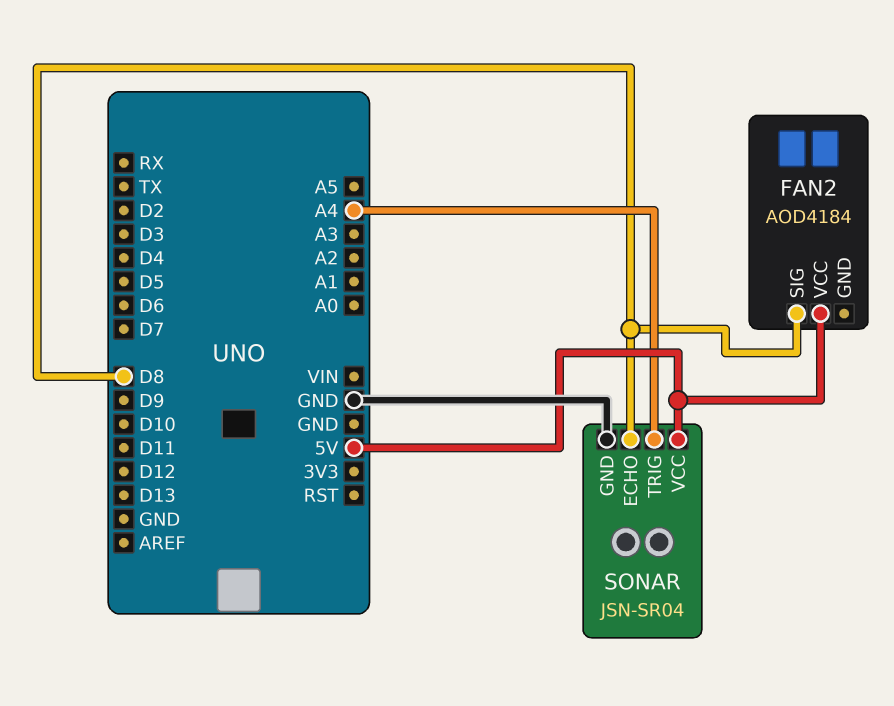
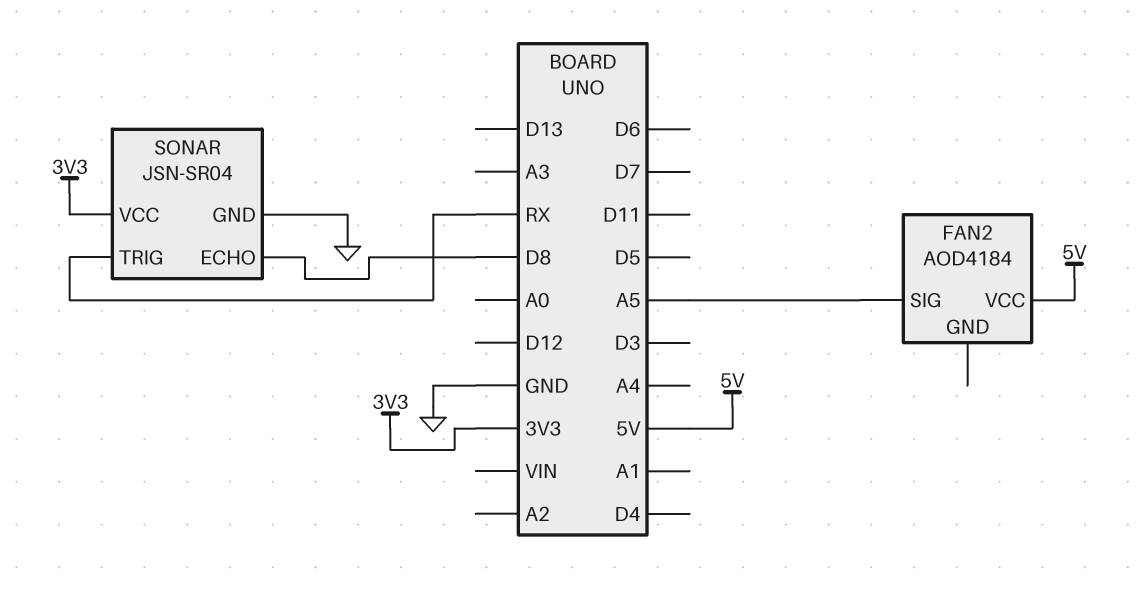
FAN2 pin SIG: D8 -> A5
SONAR pin TRIG: A4 -> RX
SONAR pin VCC: 5V -> 3V3

